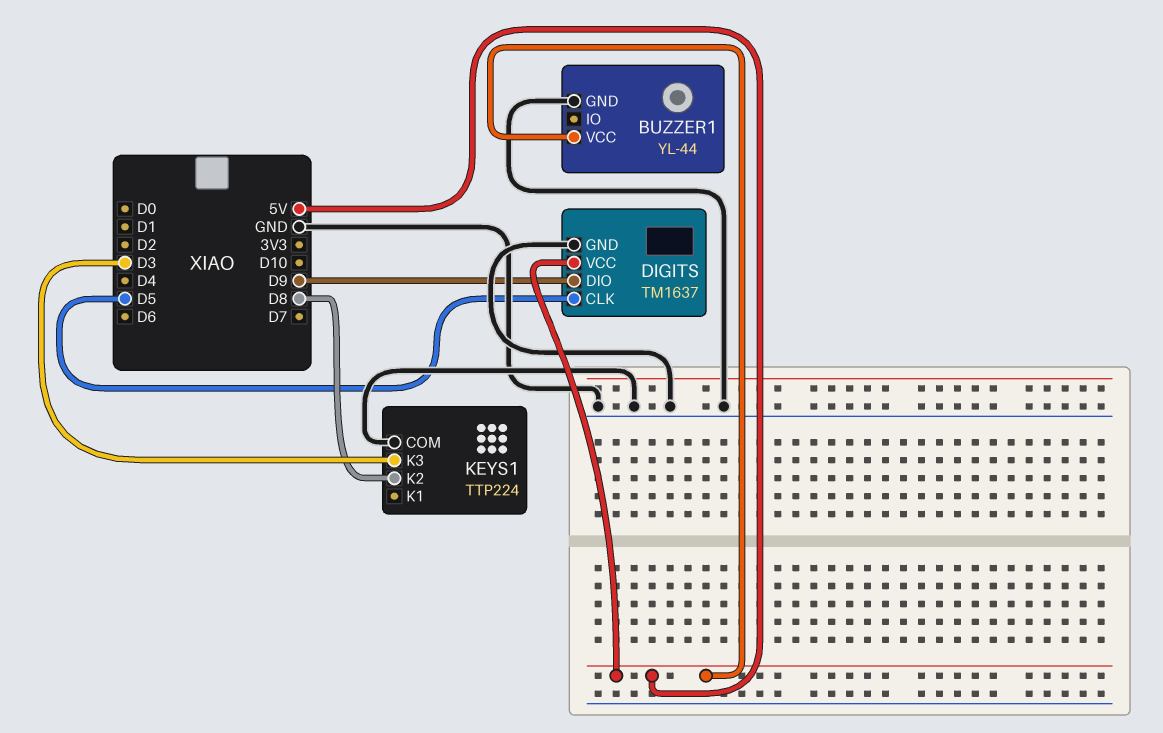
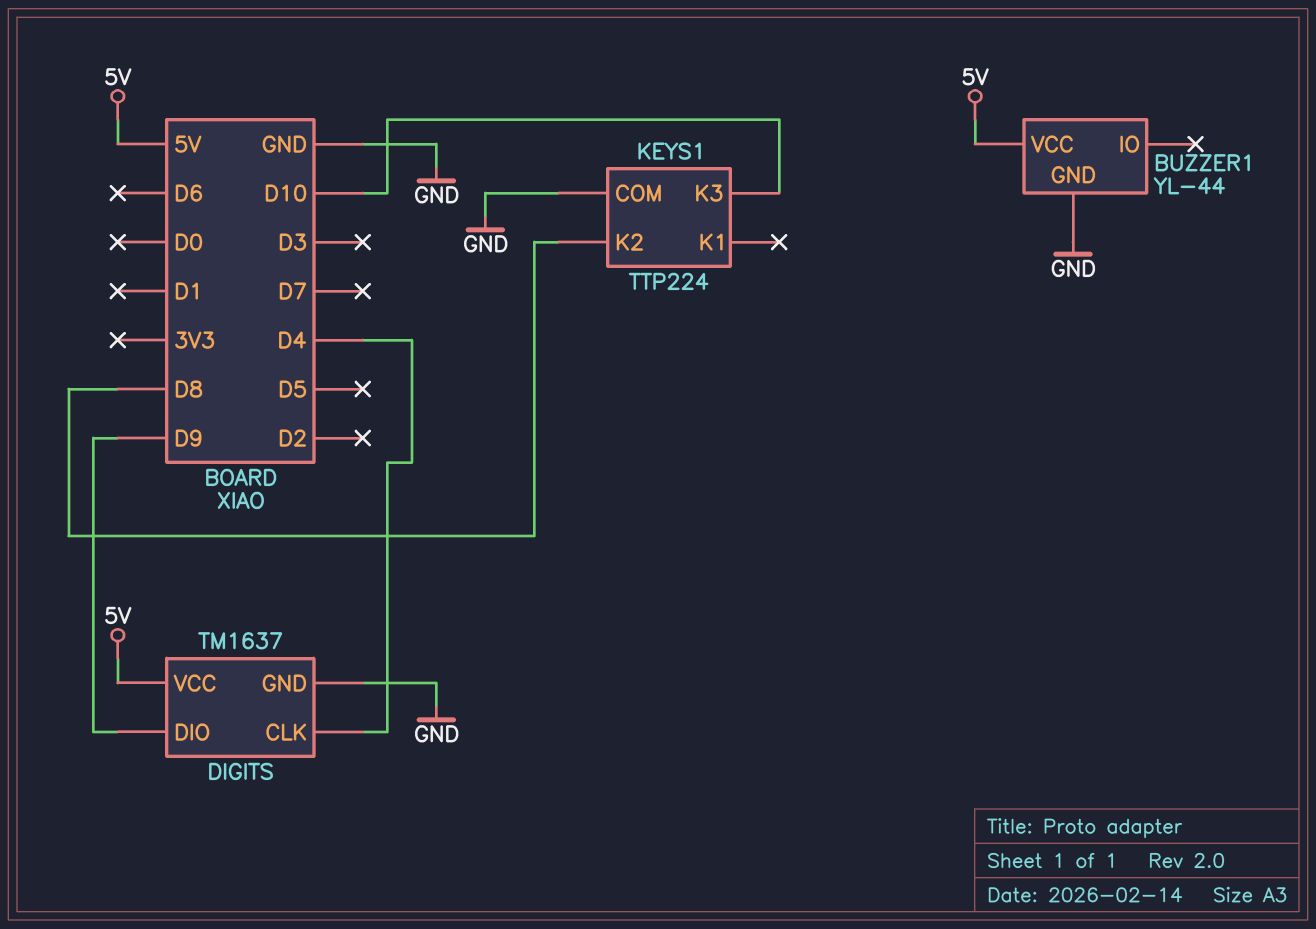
DIGITS pin CLK: D5 -> D4
KEYS1 pin K3: D3 -> D10

